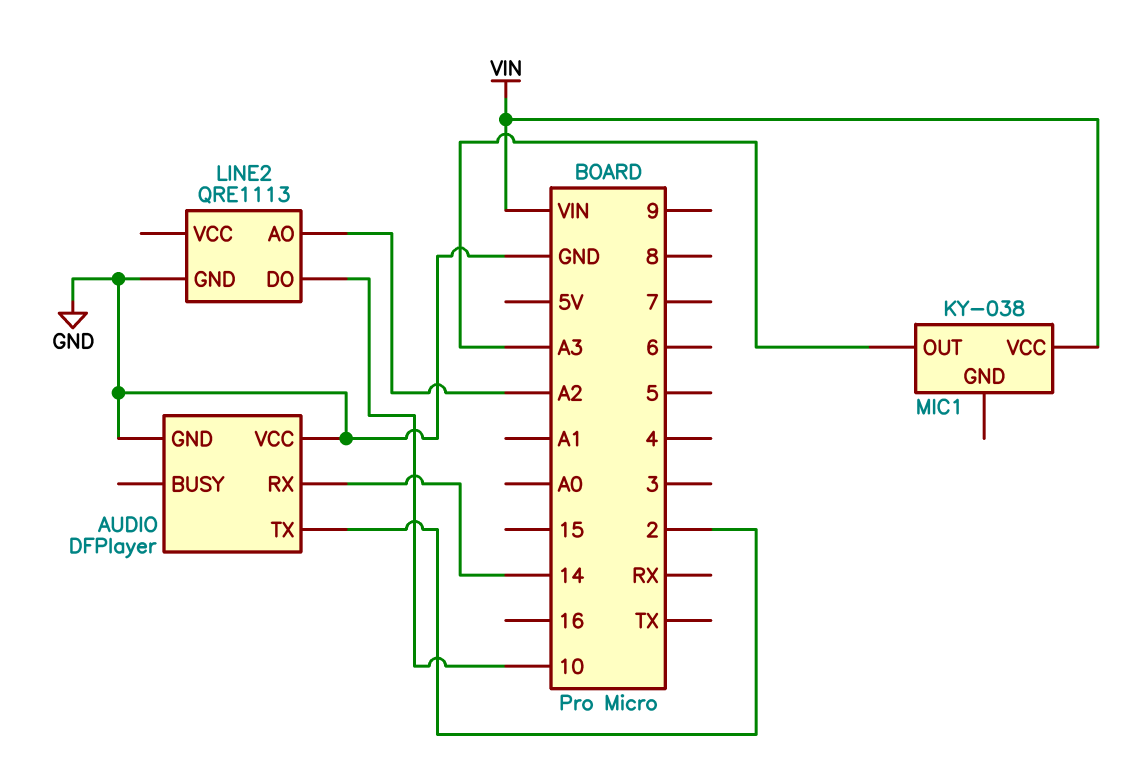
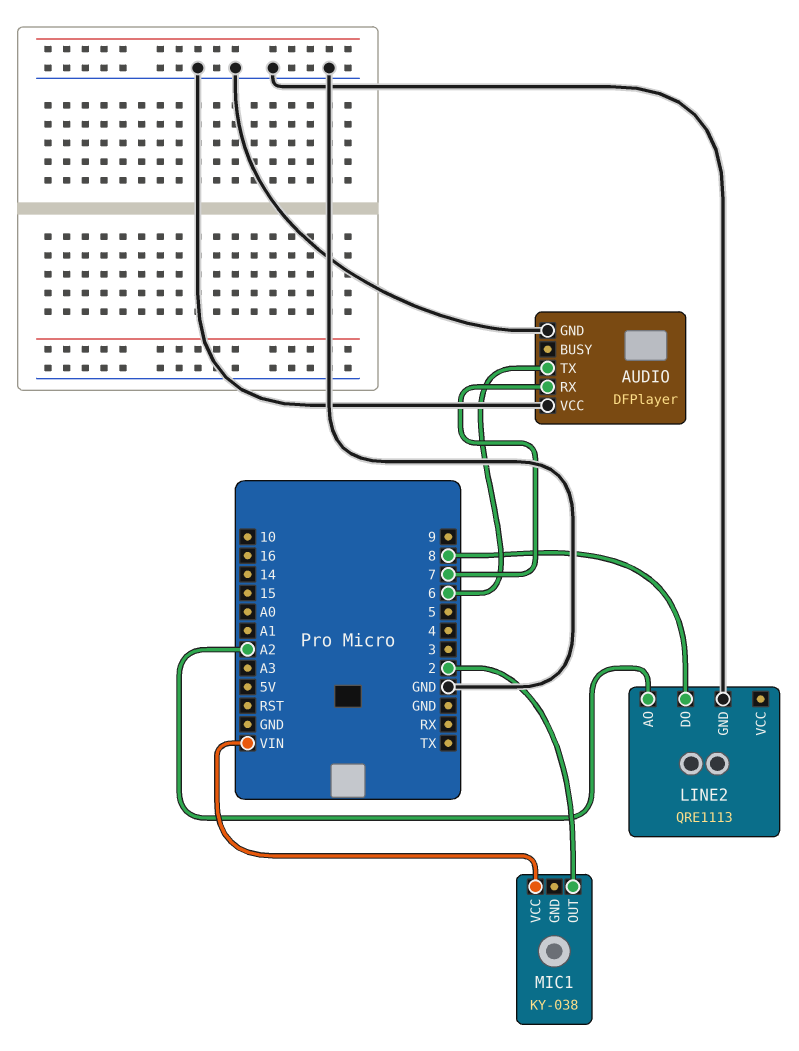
AUDIO pin RX: 14 -> 7
AUDIO pin TX: 2 -> 6
LINE2 pin DO: 10 -> 8
MIC1 pin OUT: A3 -> 2

